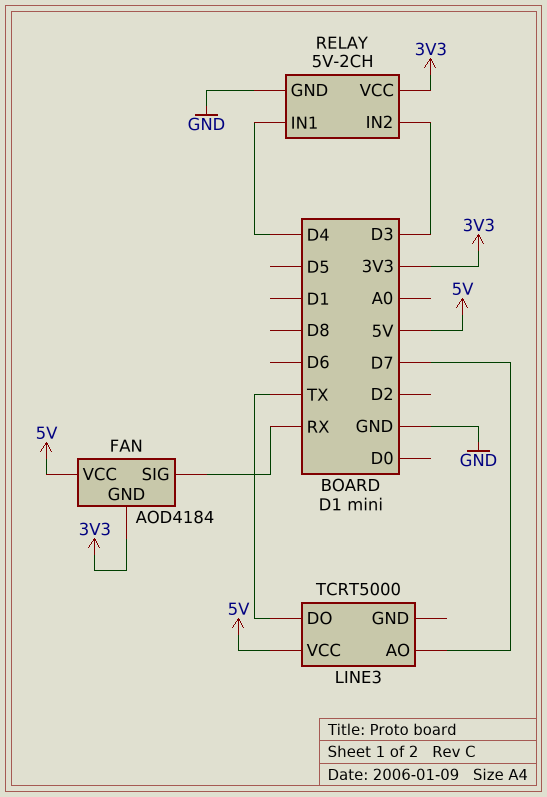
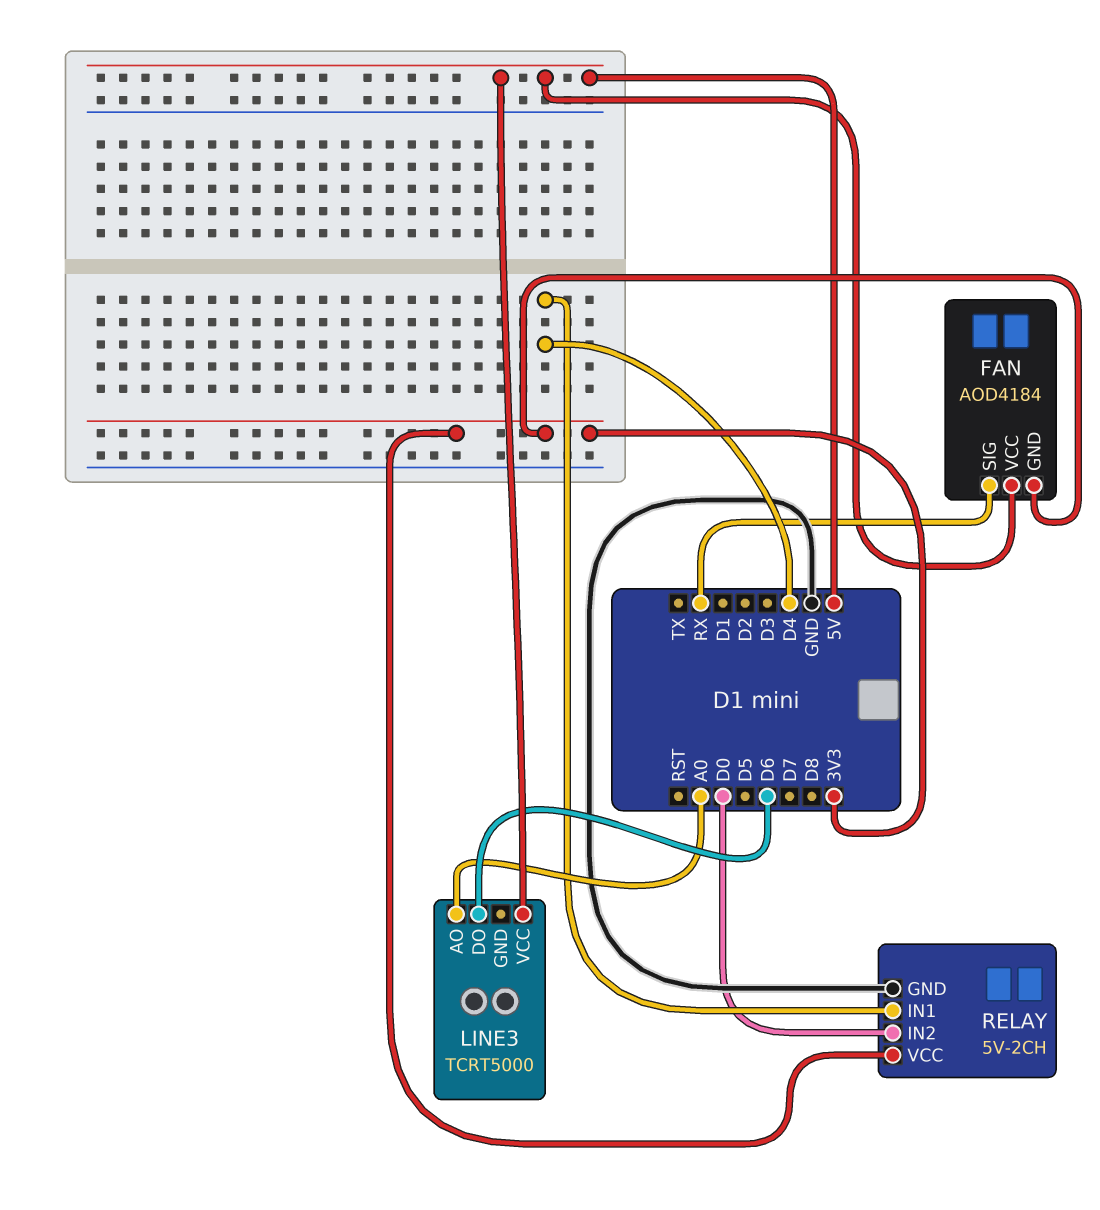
LINE3 pin AO: D7 -> A0
LINE3 pin DO: TX -> D6
RELAY pin IN2: D3 -> D0

